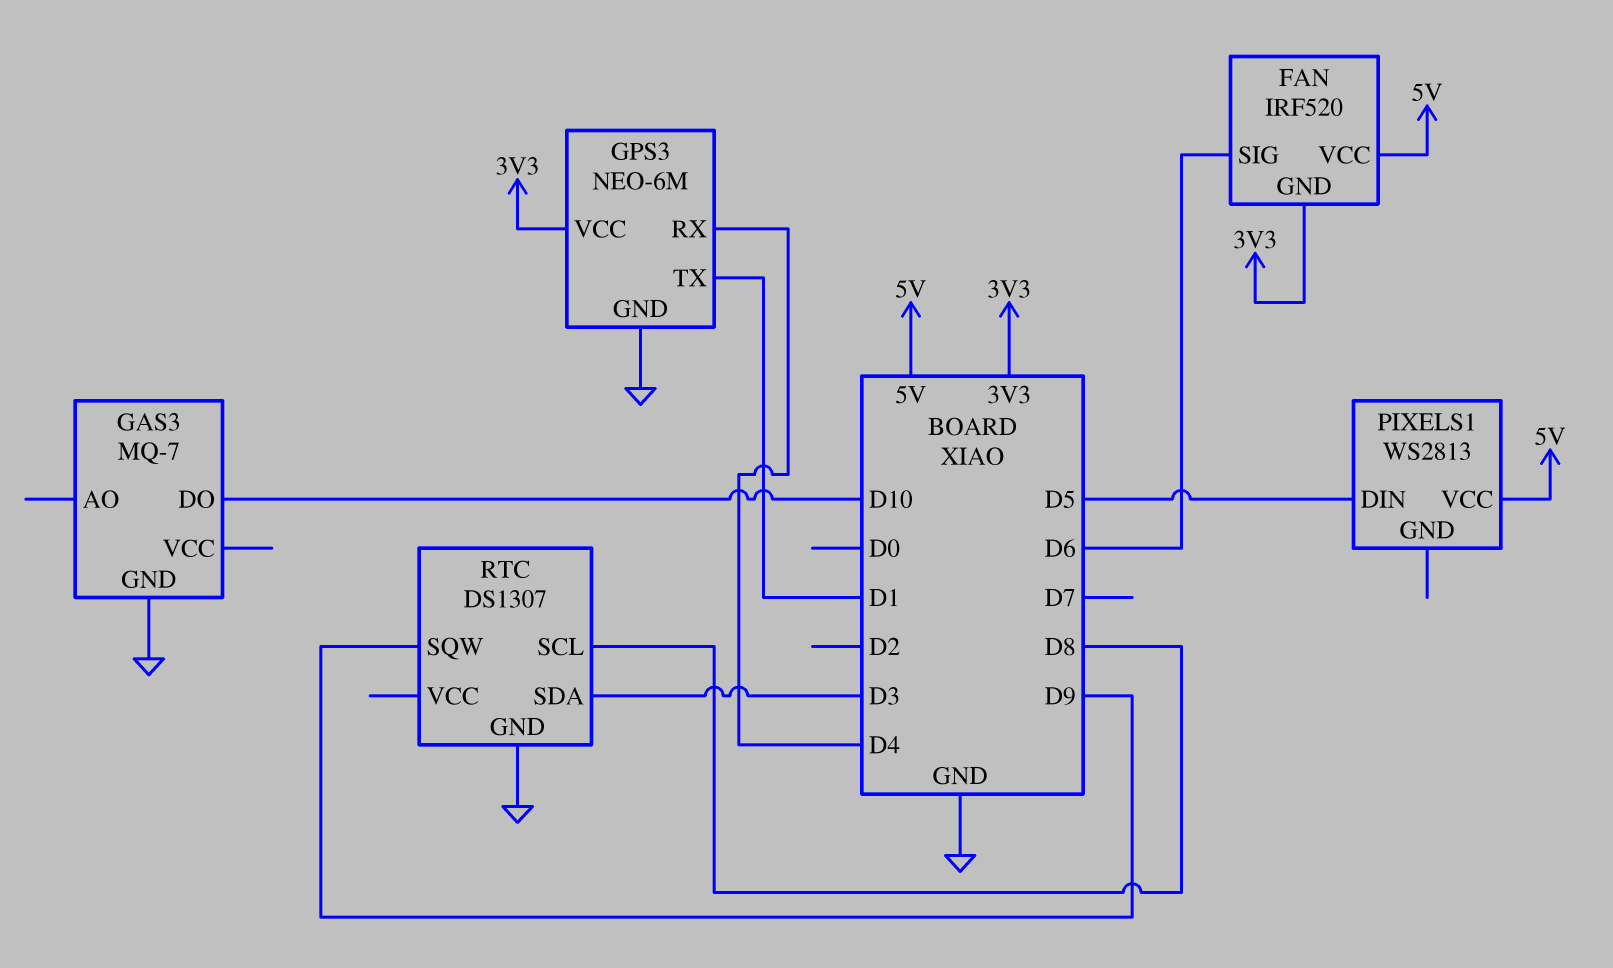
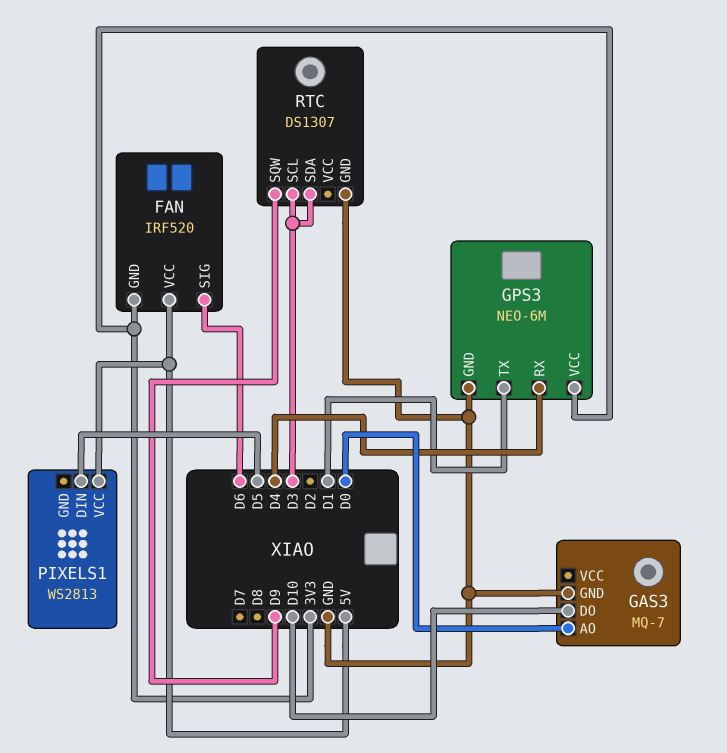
GAS3 pin AO: none -> D0
RTC pin SCL: D8 -> D3

